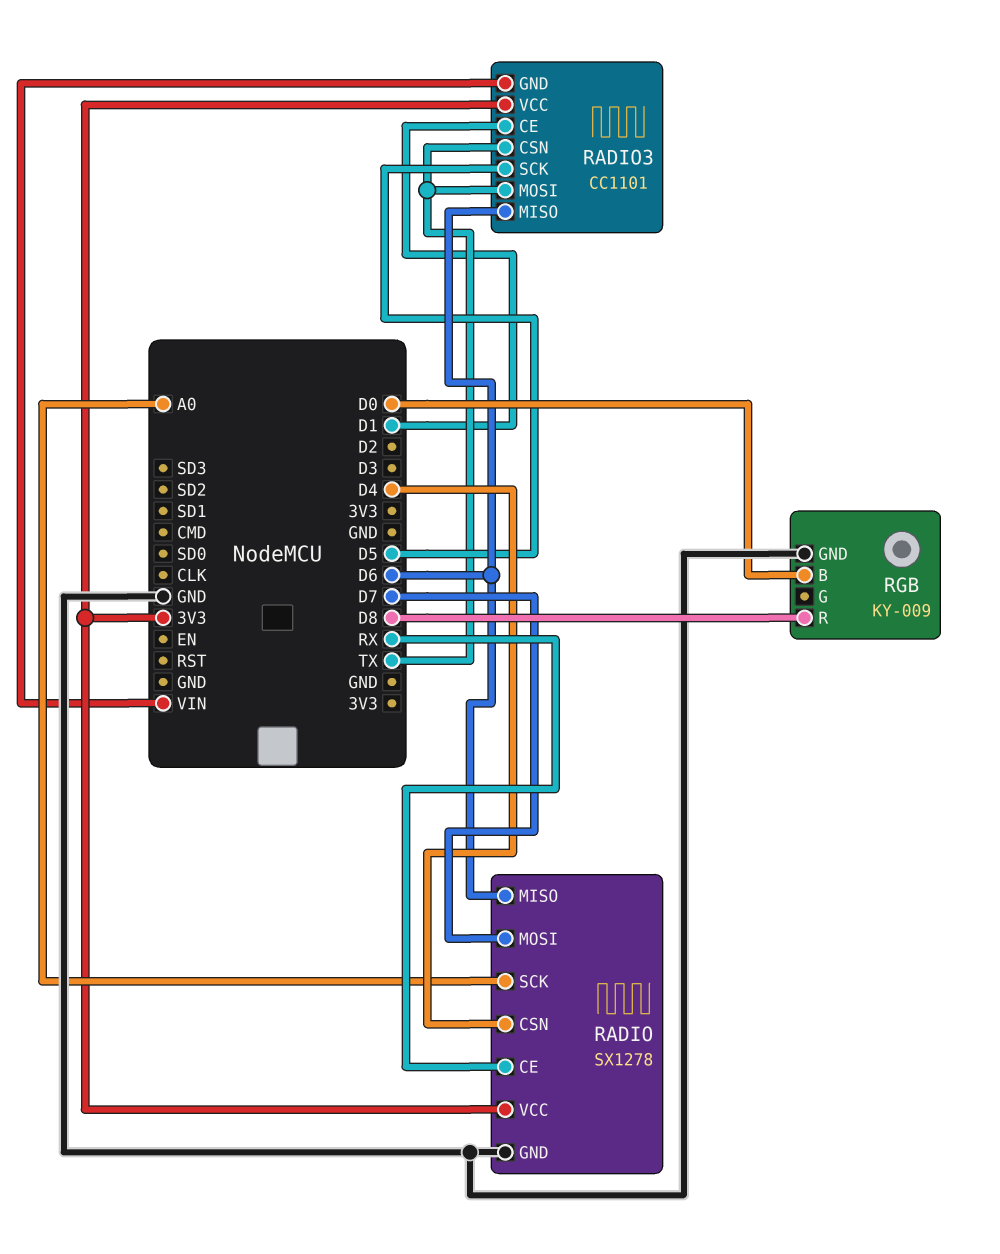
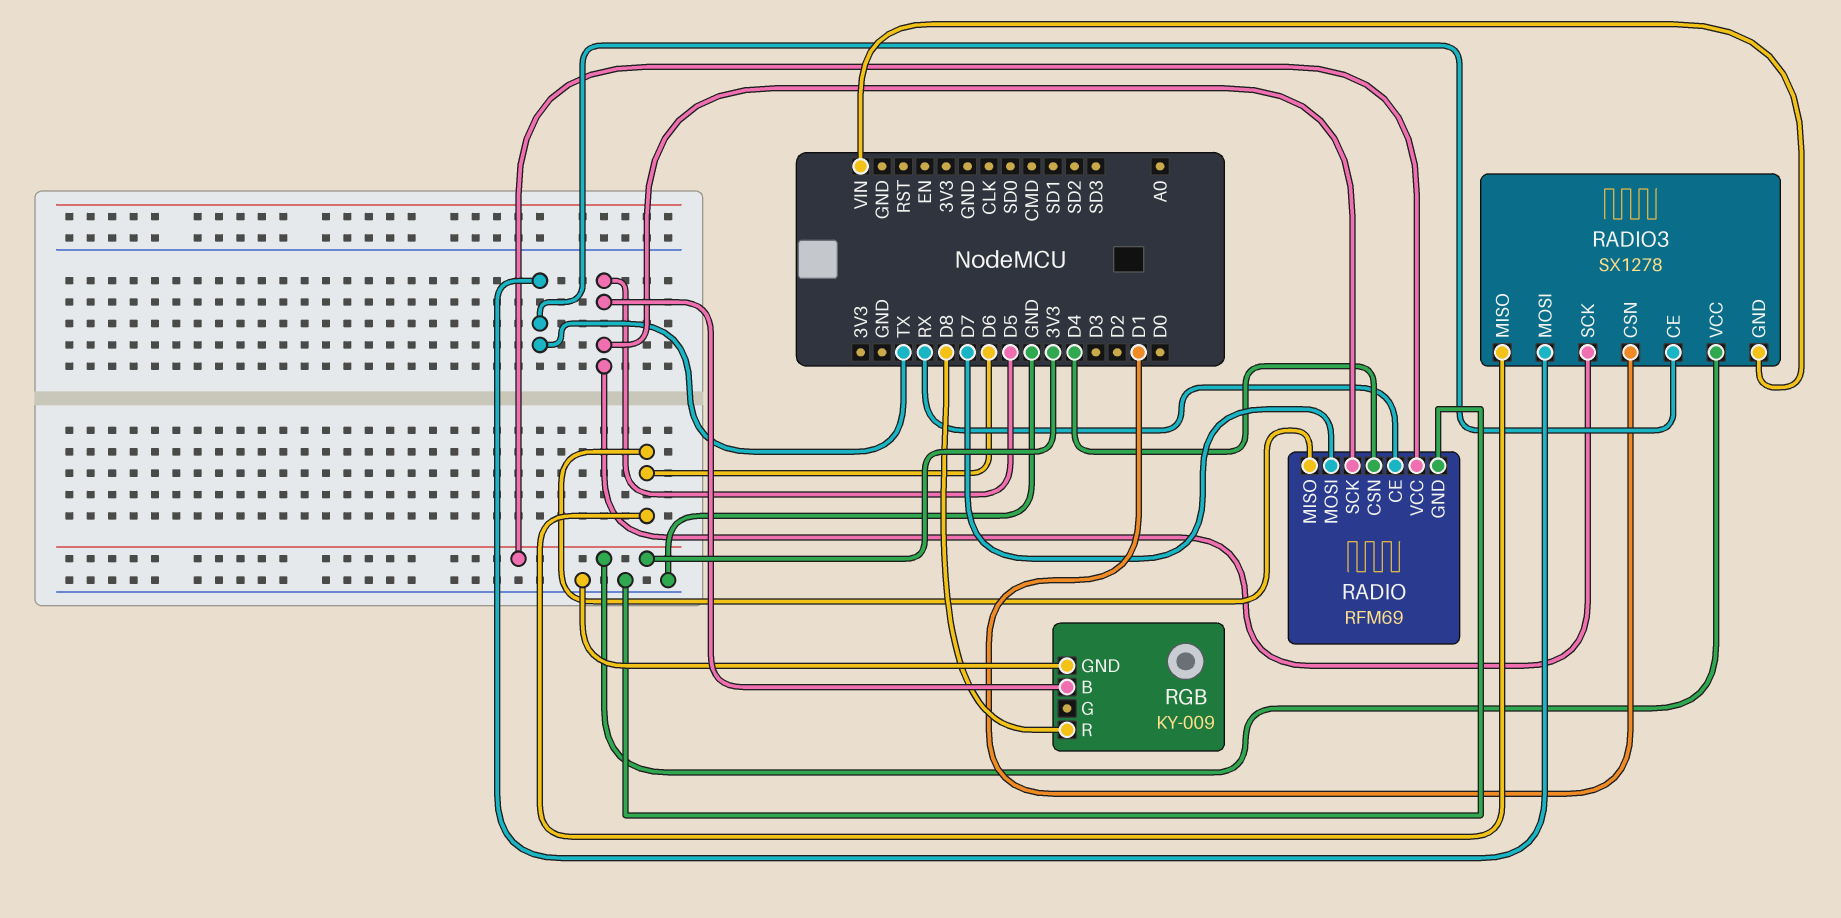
RADIO: SX1278 -> RFM69
RADIO pin SCK: A0 -> D5
RADIO3: CC1101 -> SX1278
RADIO3 pin CE: D1 -> TX
RADIO3 pin CSN: TX -> D1
RGB pin B: D0 -> D5

